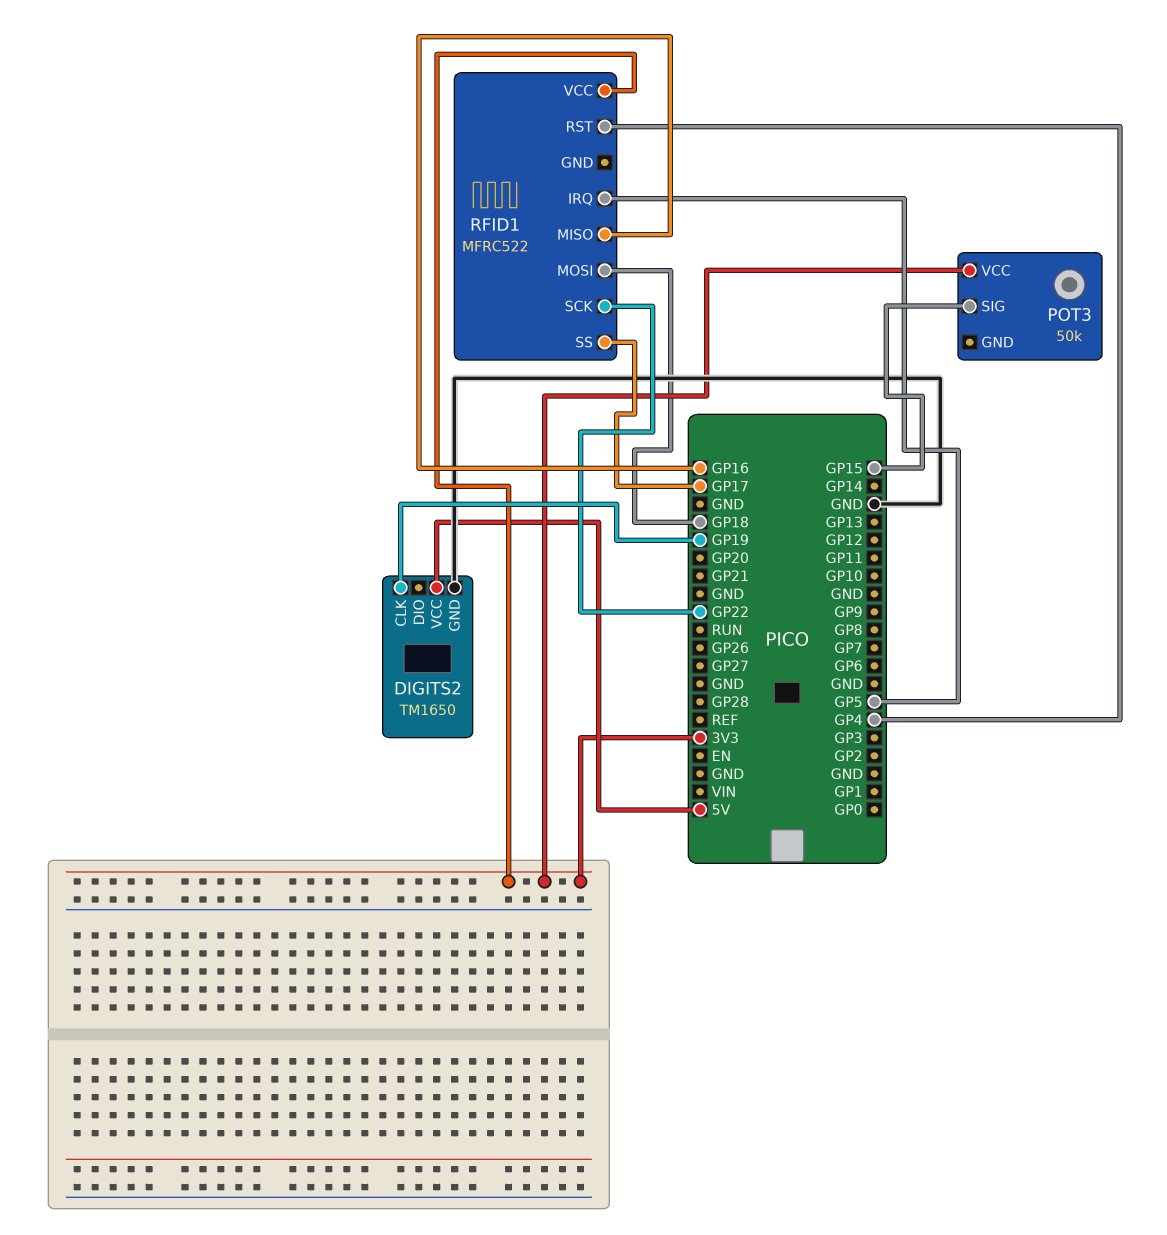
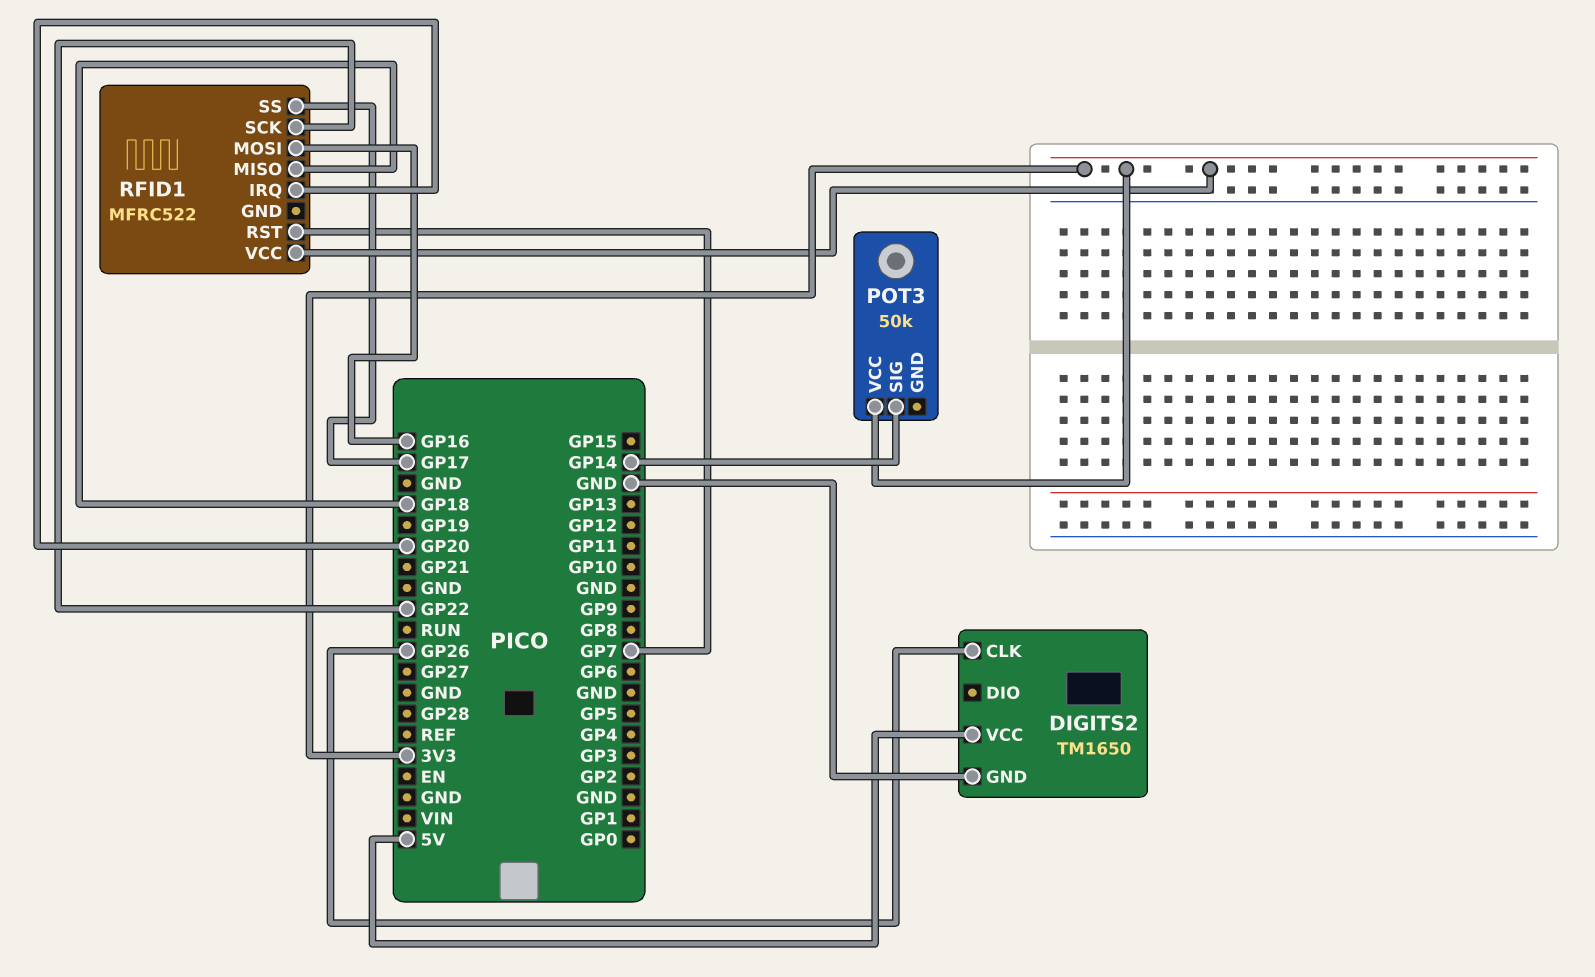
DIGITS2 pin CLK: GP19 -> GP26
POT3 pin SIG: GP15 -> GP14
RFID1 pin IRQ: GP5 -> GP20
RFID1 pin MISO: GP16 -> GP18
RFID1 pin MOSI: GP18 -> GP16
RFID1 pin RST: GP4 -> GP7

